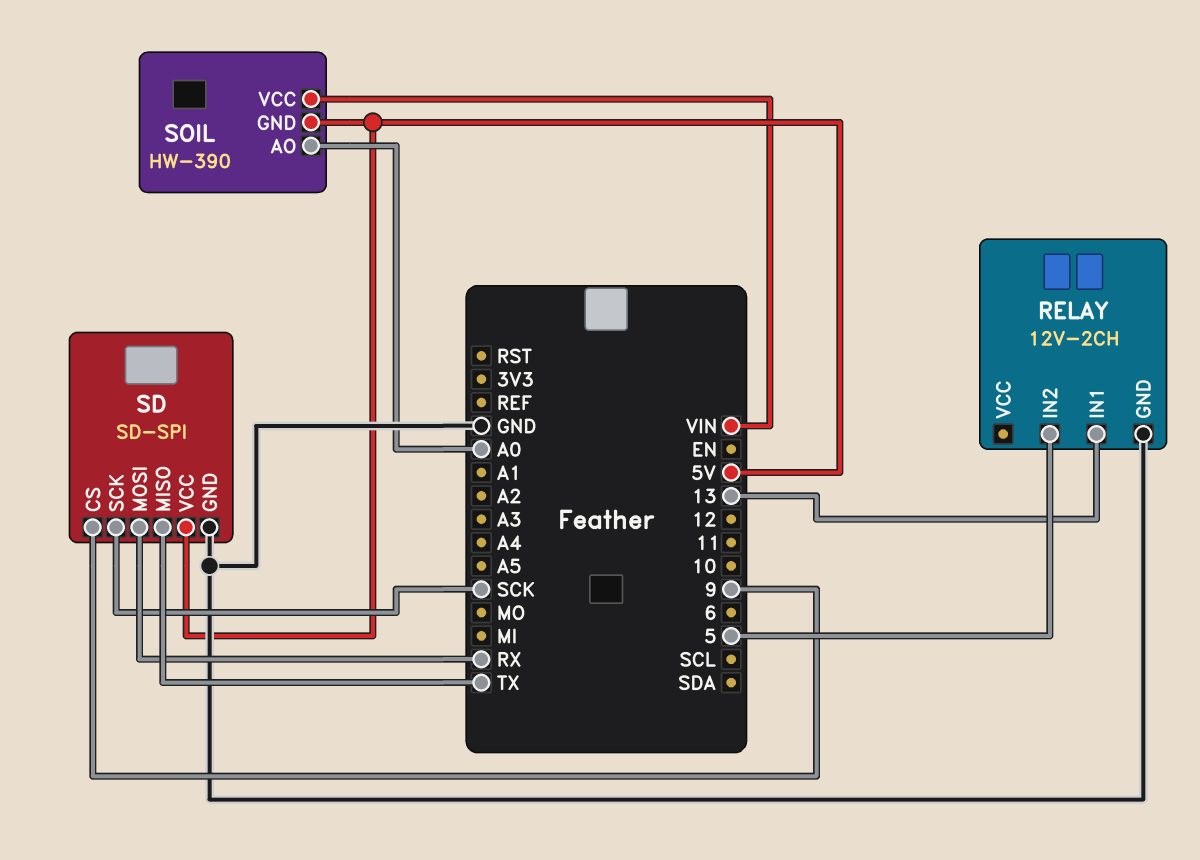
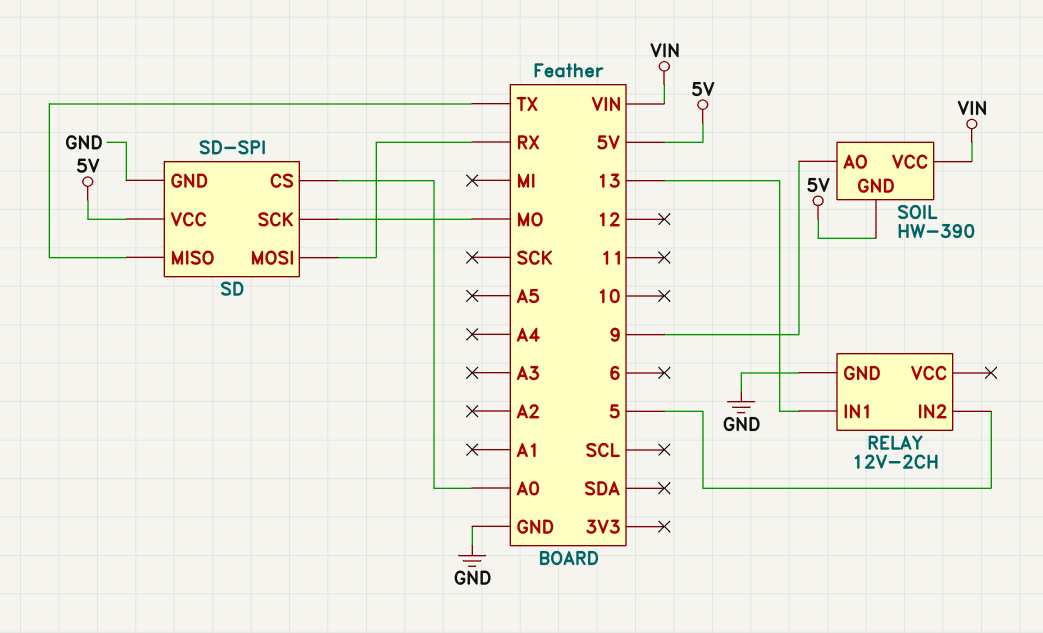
SD pin CS: 9 -> A0
SD pin SCK: SCK -> MO
SOIL pin AO: A0 -> 9

